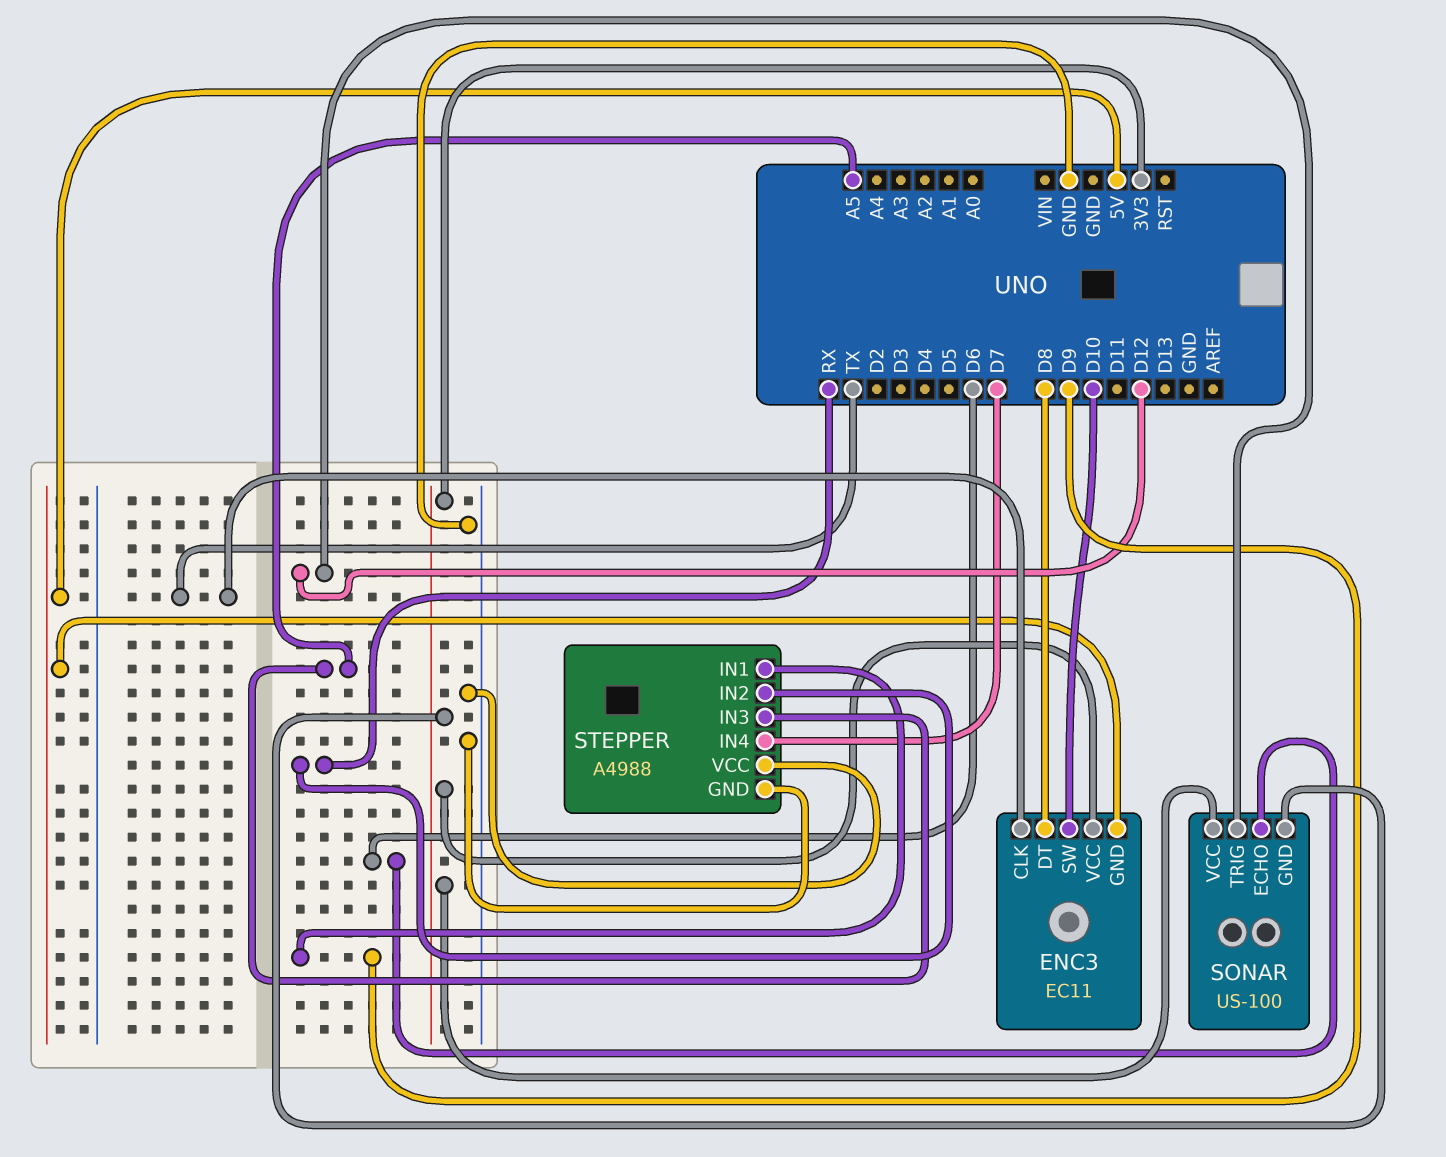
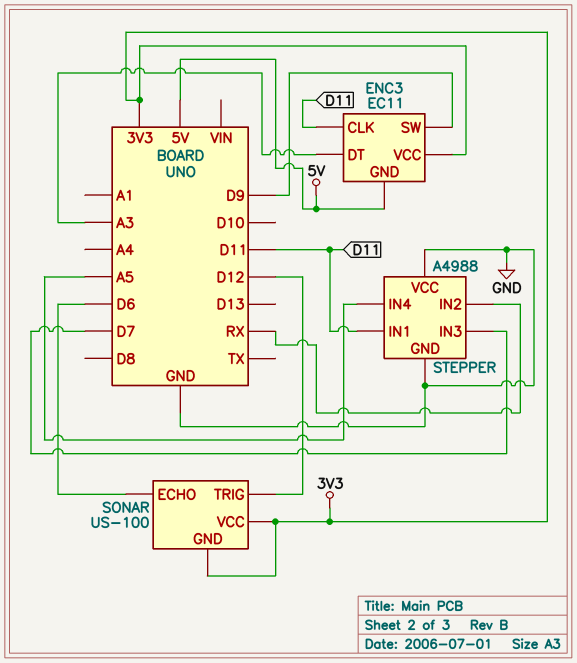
ENC3 pin CLK: TX -> D11
ENC3 pin DT: D8 -> A3
ENC3 pin SW: D10 -> D9
STEPPER pin IN1: D9 -> D11
STEPPER pin IN3: A5 -> D7
STEPPER pin IN4: D7 -> A5

